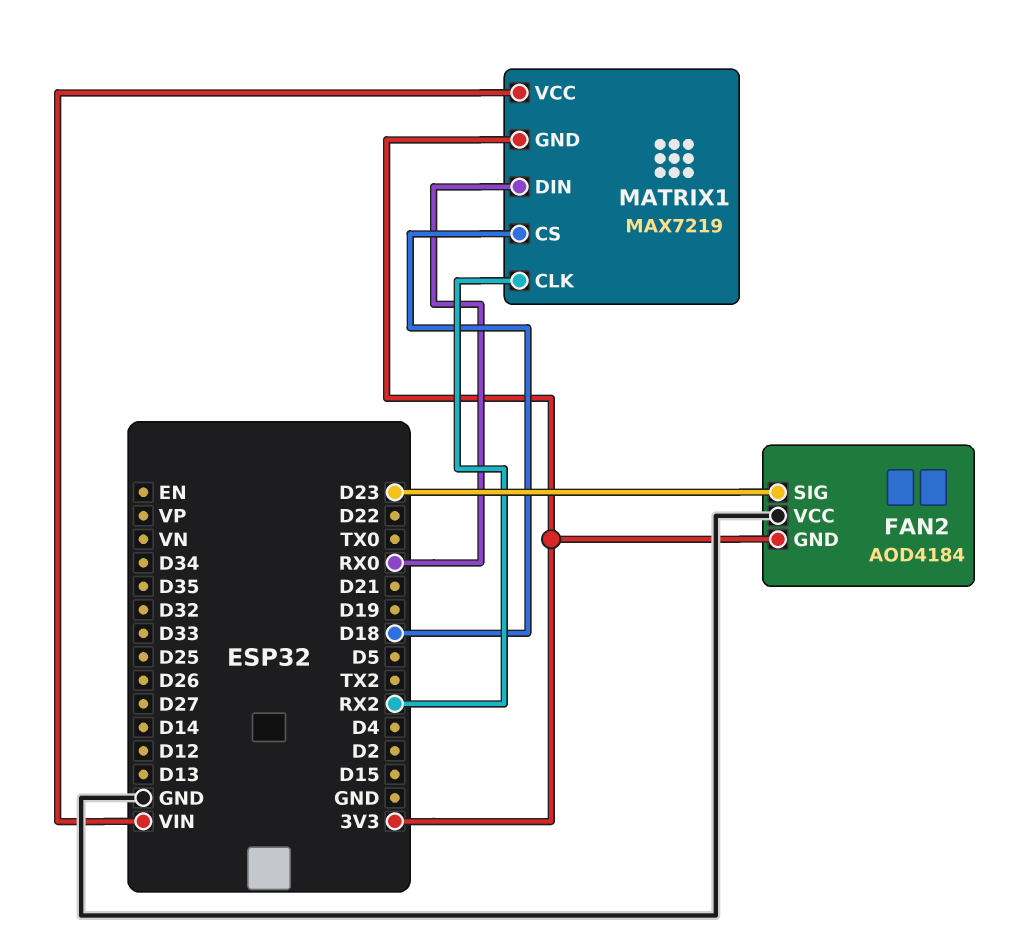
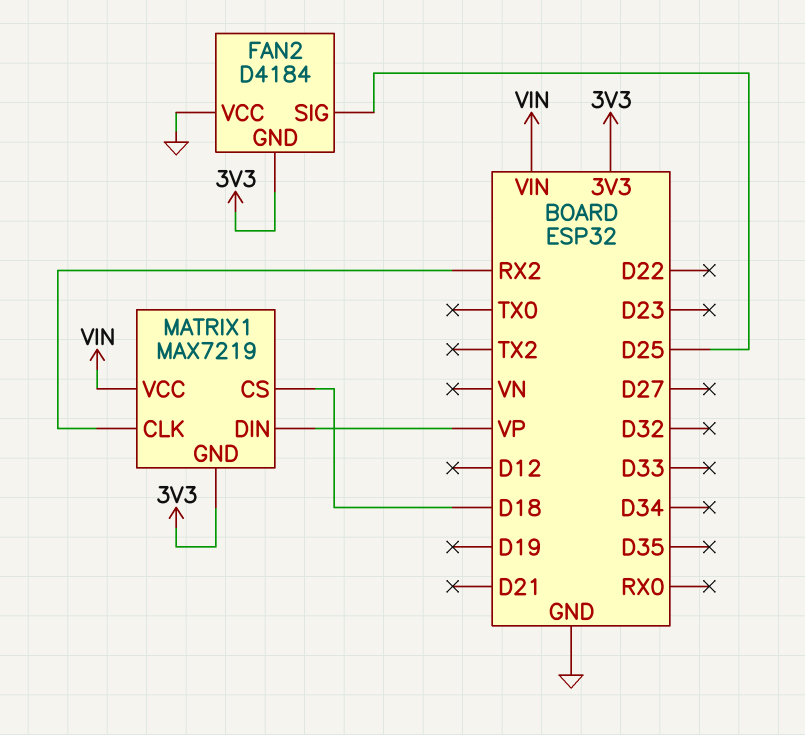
FAN2: AOD4184 -> D4184
FAN2 pin SIG: D23 -> D25
MATRIX1 pin DIN: RX0 -> VP

